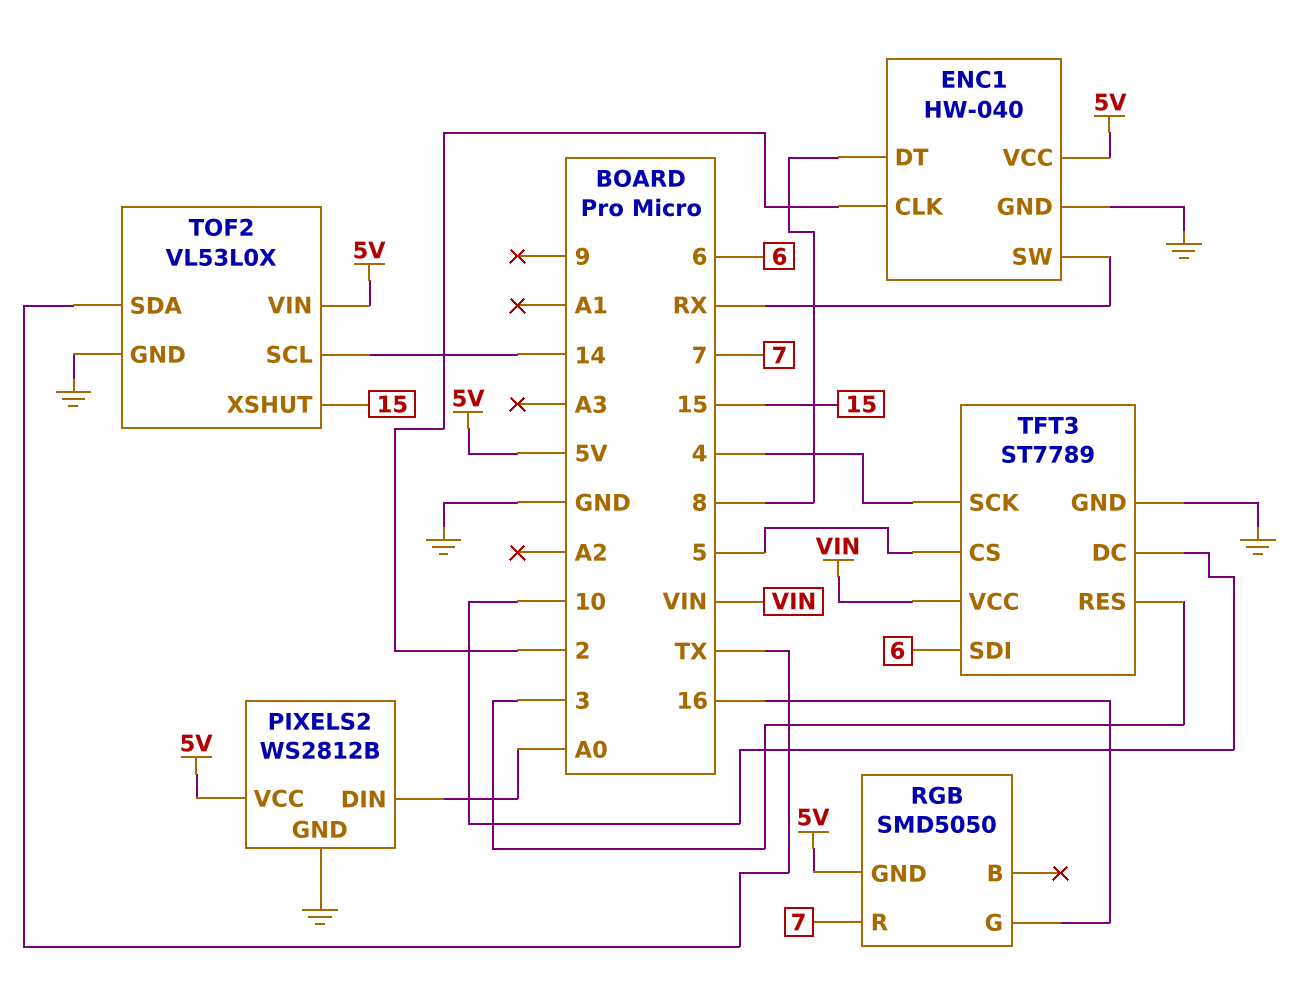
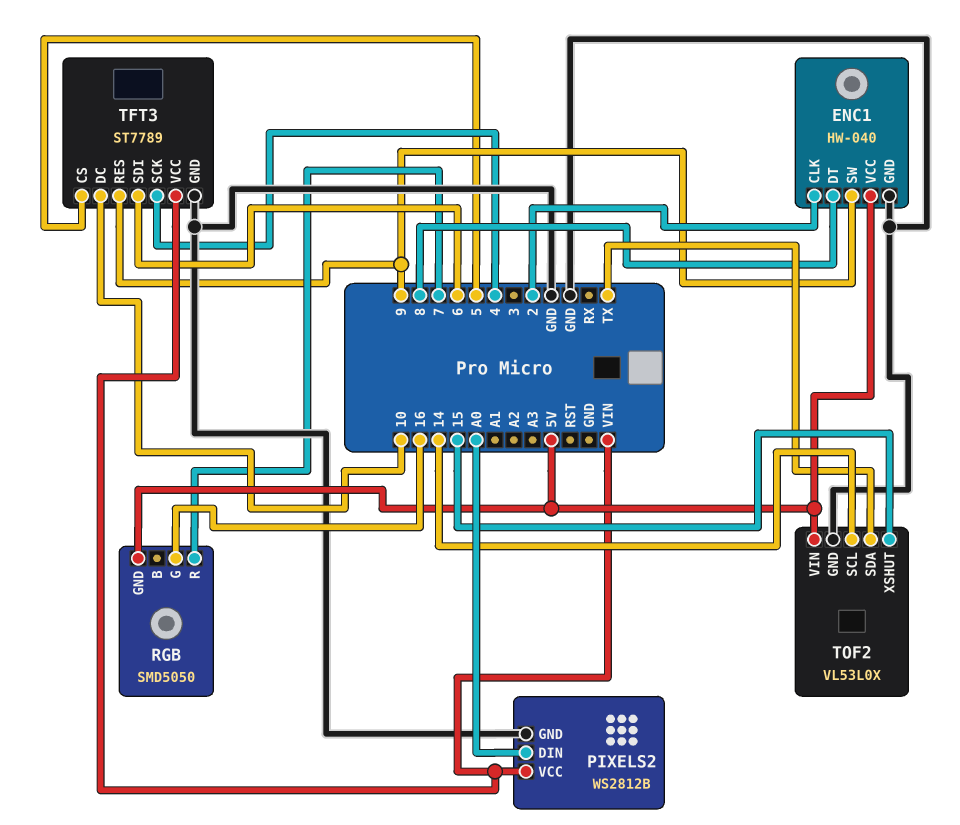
ENC1 pin SW: RX -> 9
PIXELS2 pin VCC: 5V -> VIN
TFT3 pin RES: 3 -> 9

